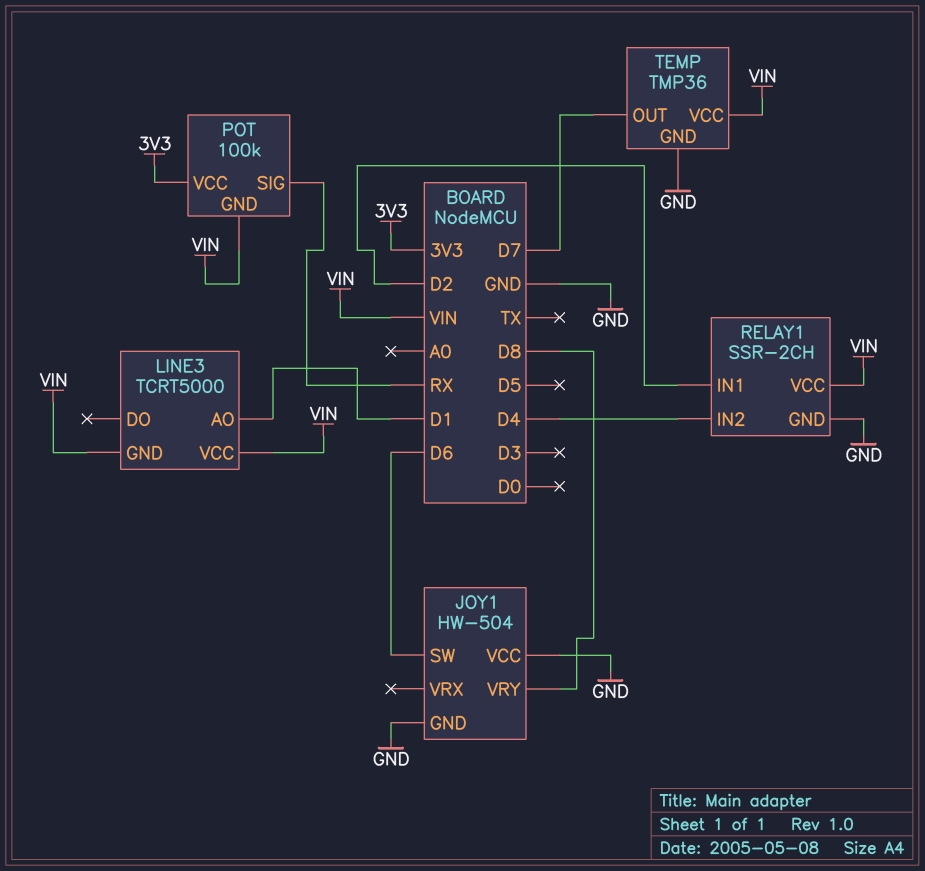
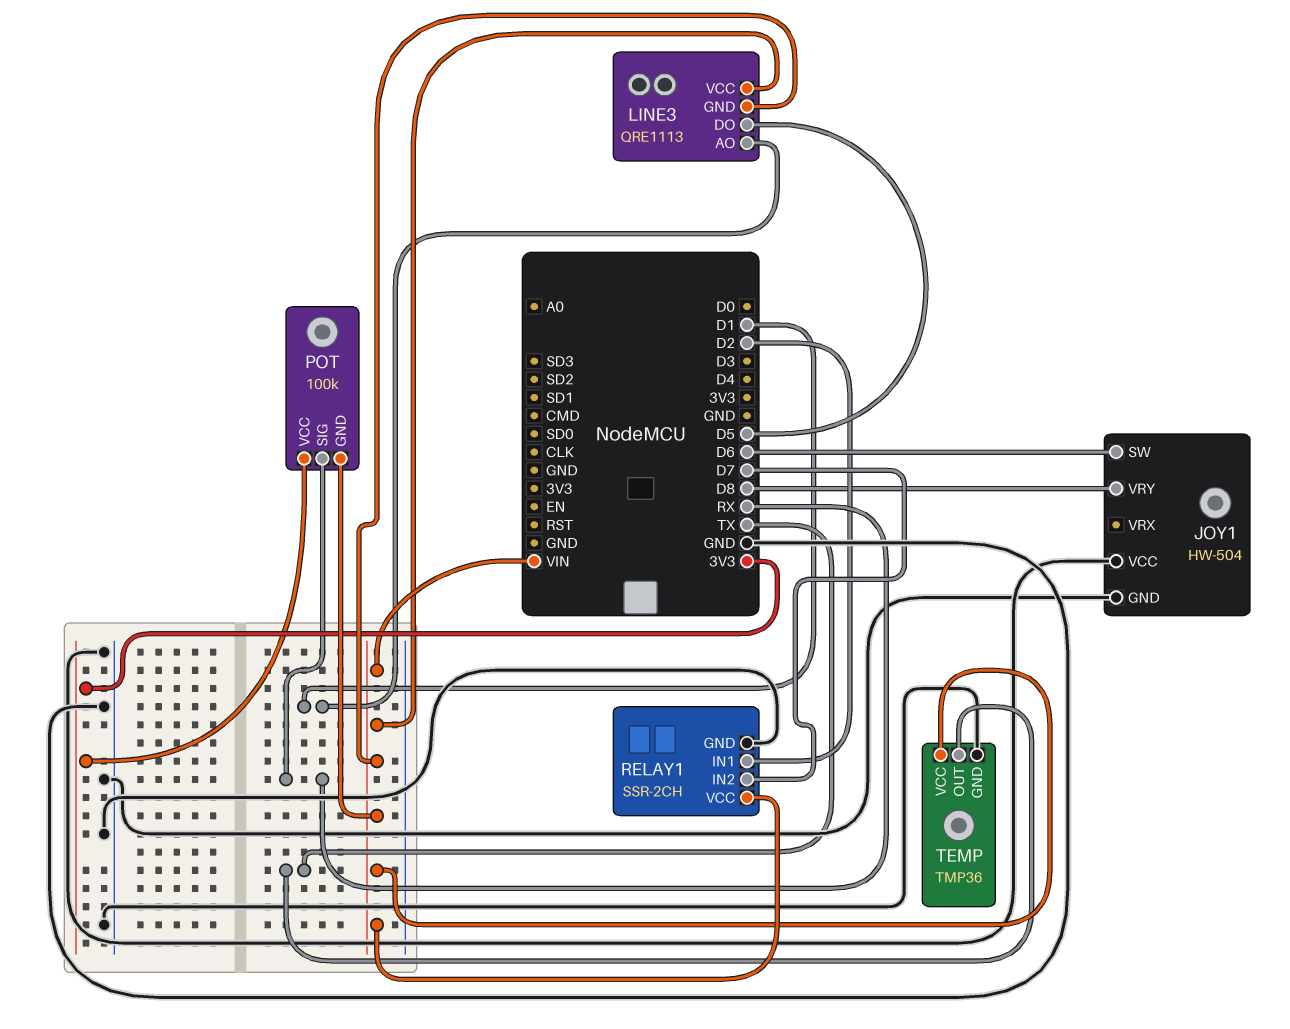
LINE3: TCRT5000 -> QRE1113
LINE3 pin DO: none -> D5
RELAY1 pin IN2: D4 -> D7
TEMP pin OUT: D7 -> TX

